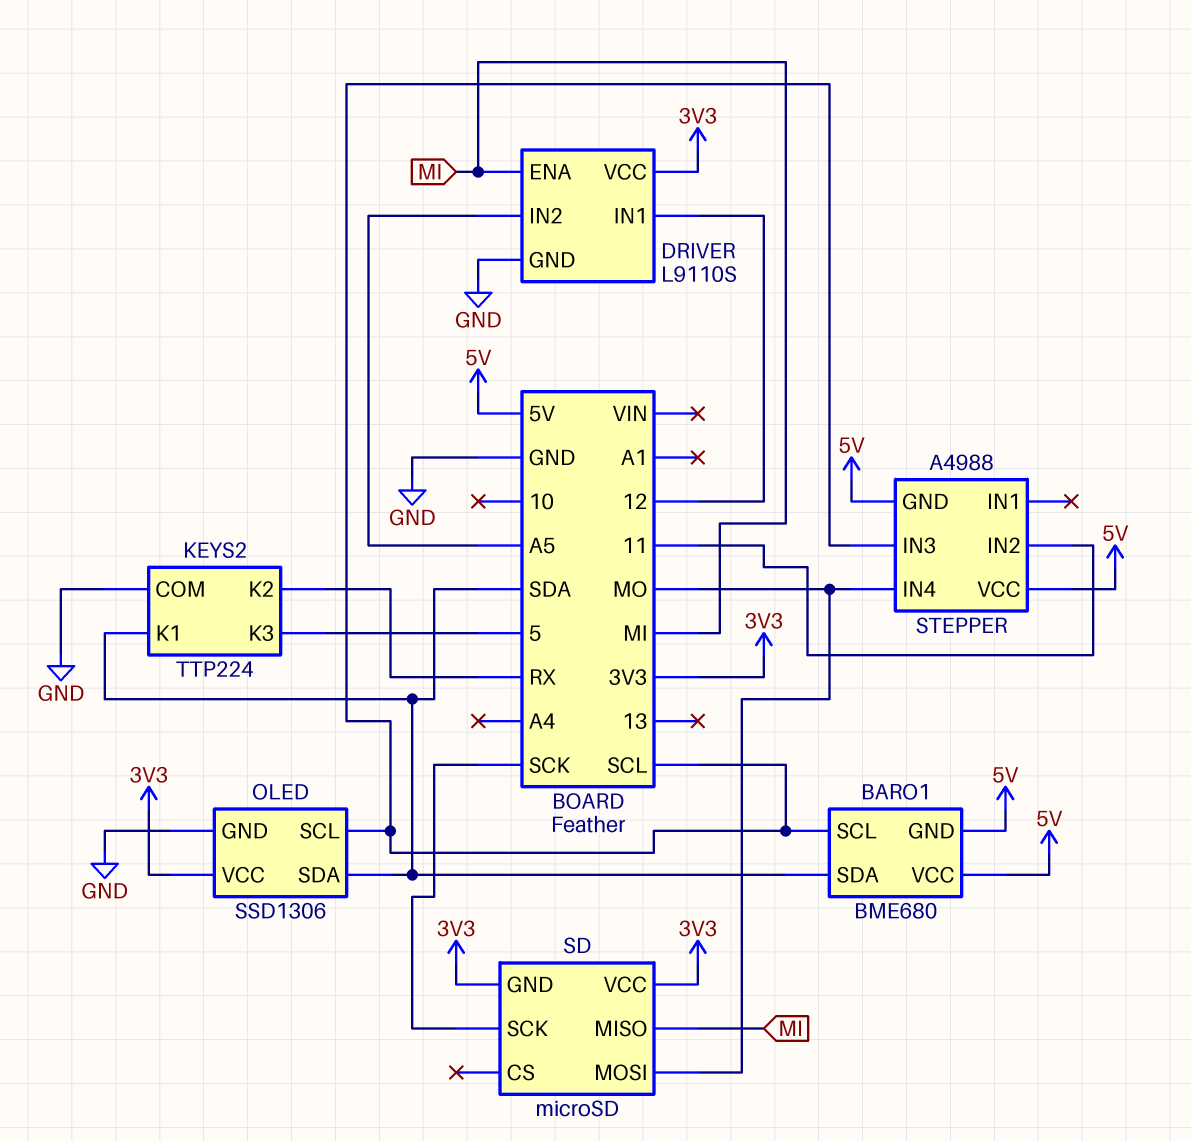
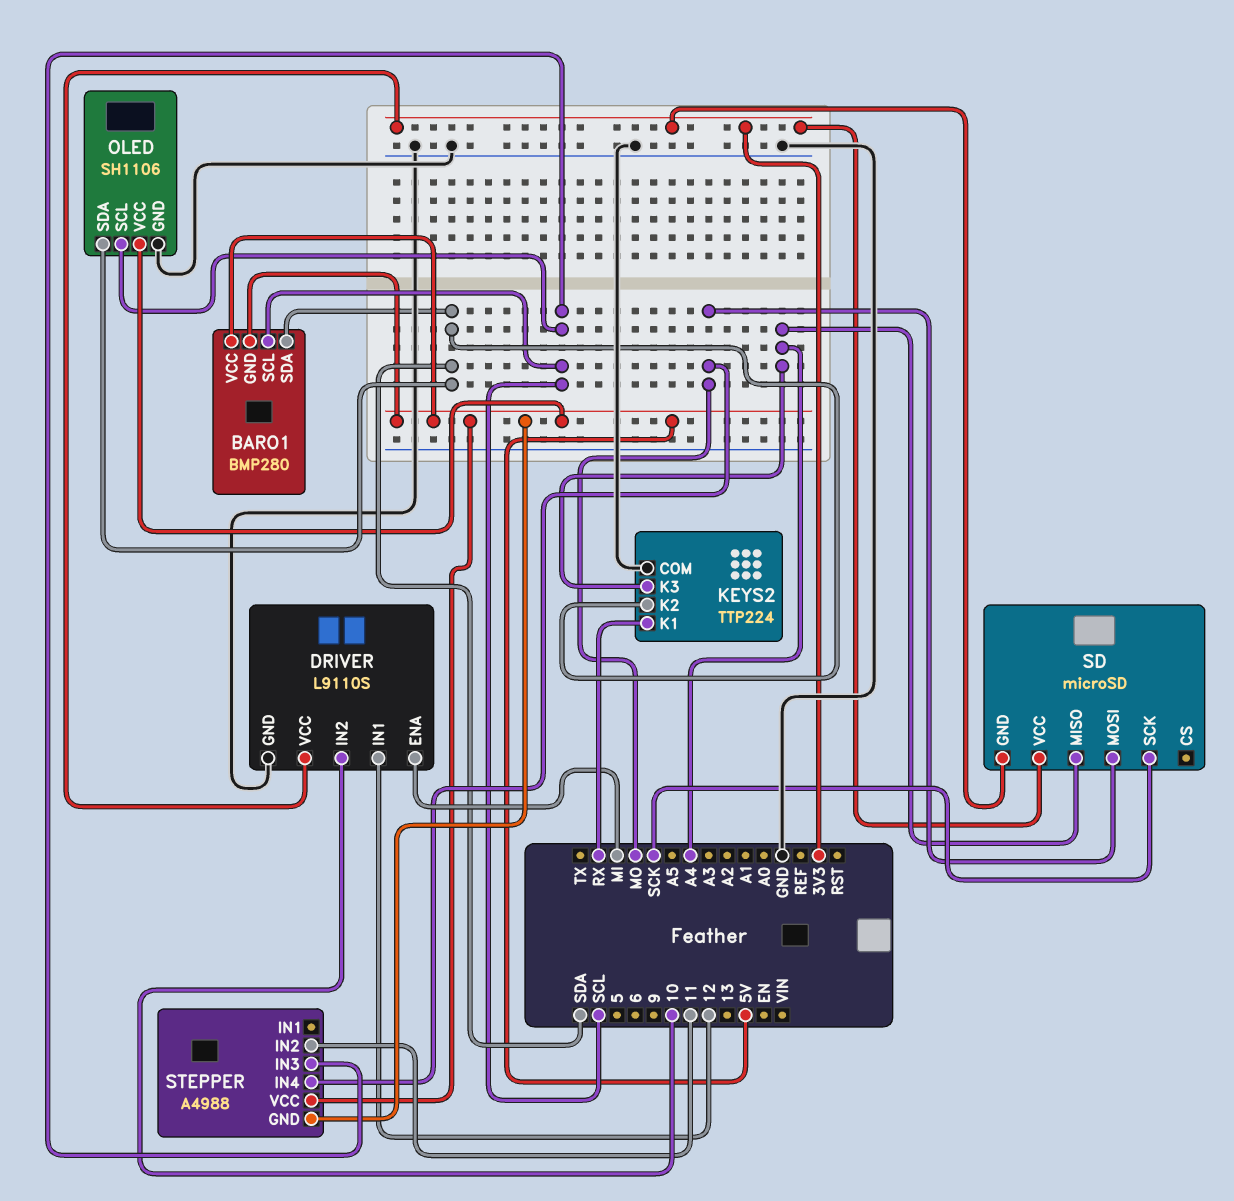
BARO1: BME680 -> BMP280
DRIVER pin IN2: A5 -> 10
KEYS2 pin K1: SDA -> RX
KEYS2 pin K2: RX -> SDA
KEYS2 pin K3: 5 -> A4
OLED: SSD1306 -> SH1106
OLED pin VCC: 3V3 -> 5V
SD pin MISO: MI -> A4

